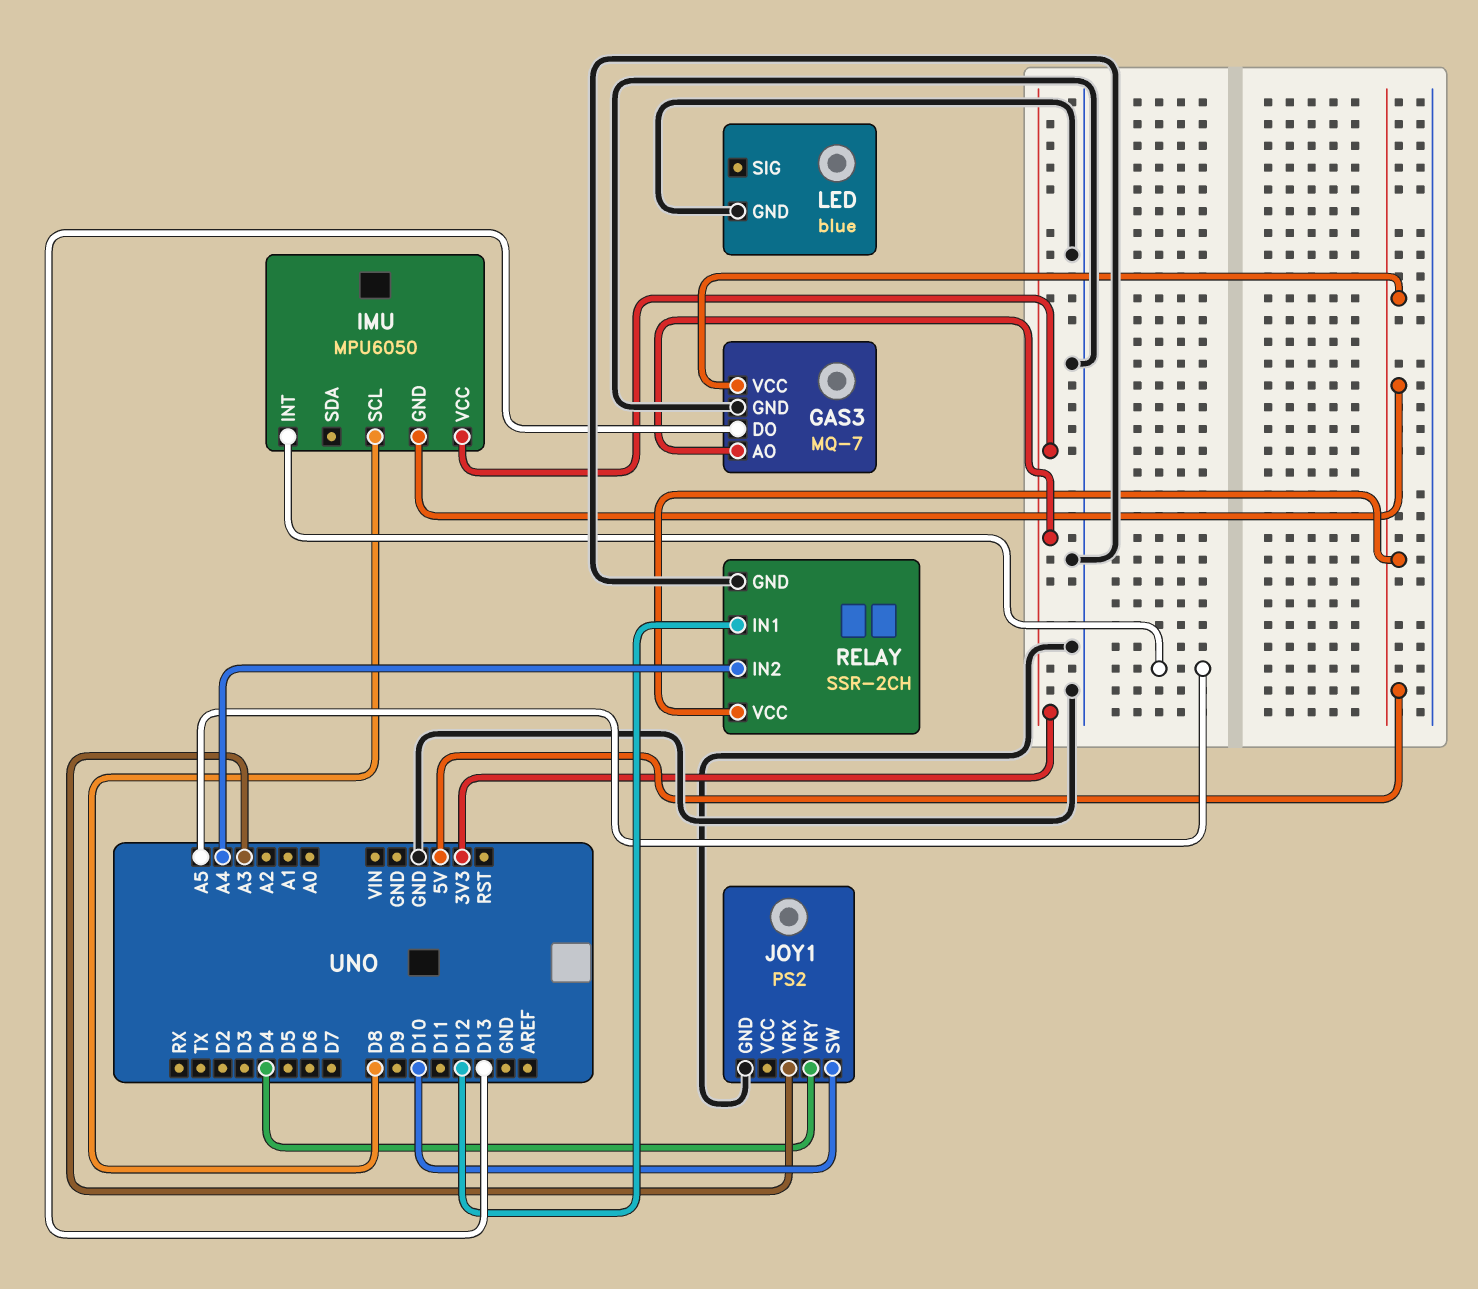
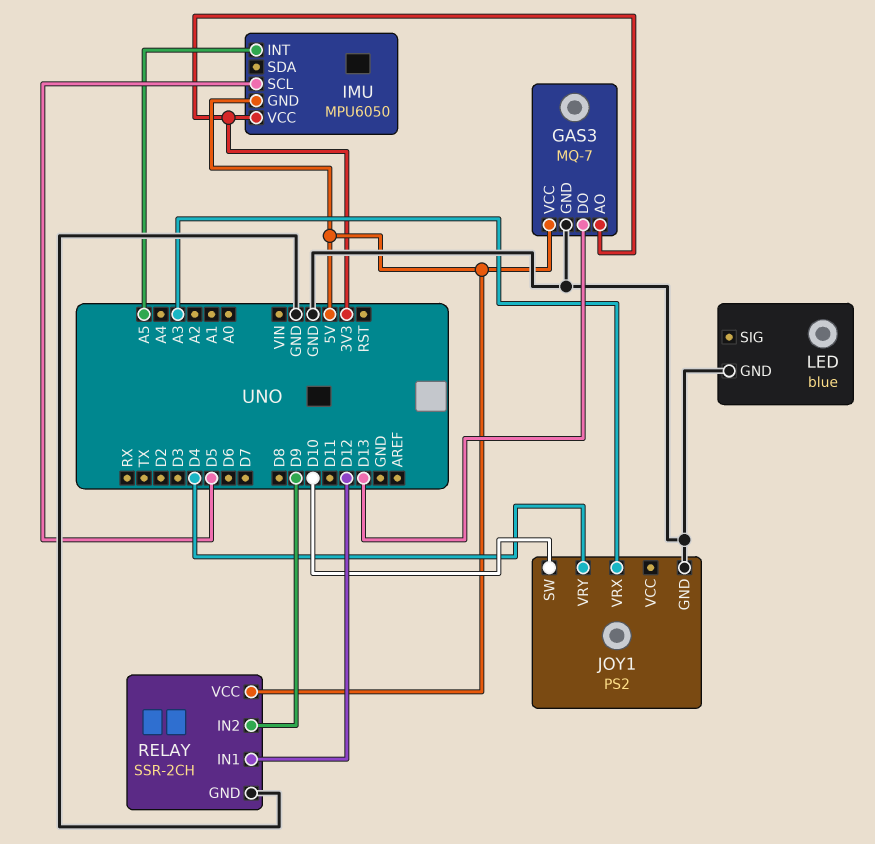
IMU pin SCL: D8 -> D5
RELAY pin IN2: A4 -> D9

